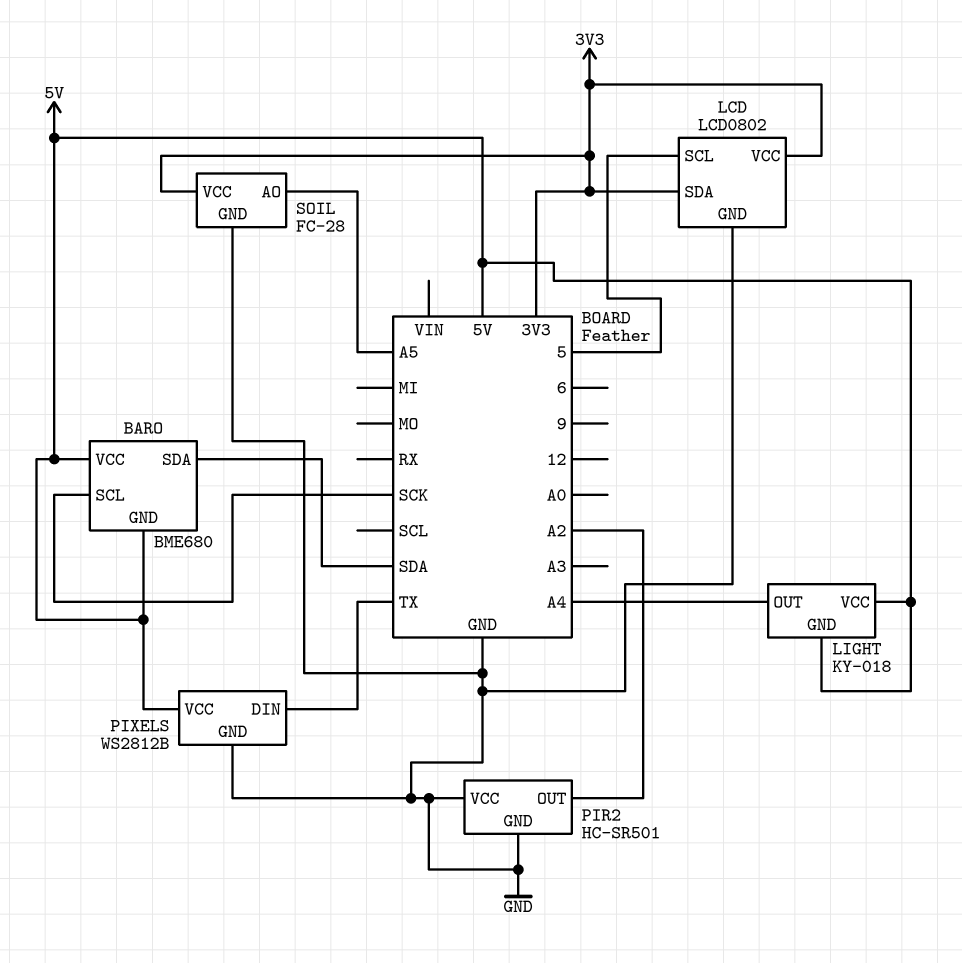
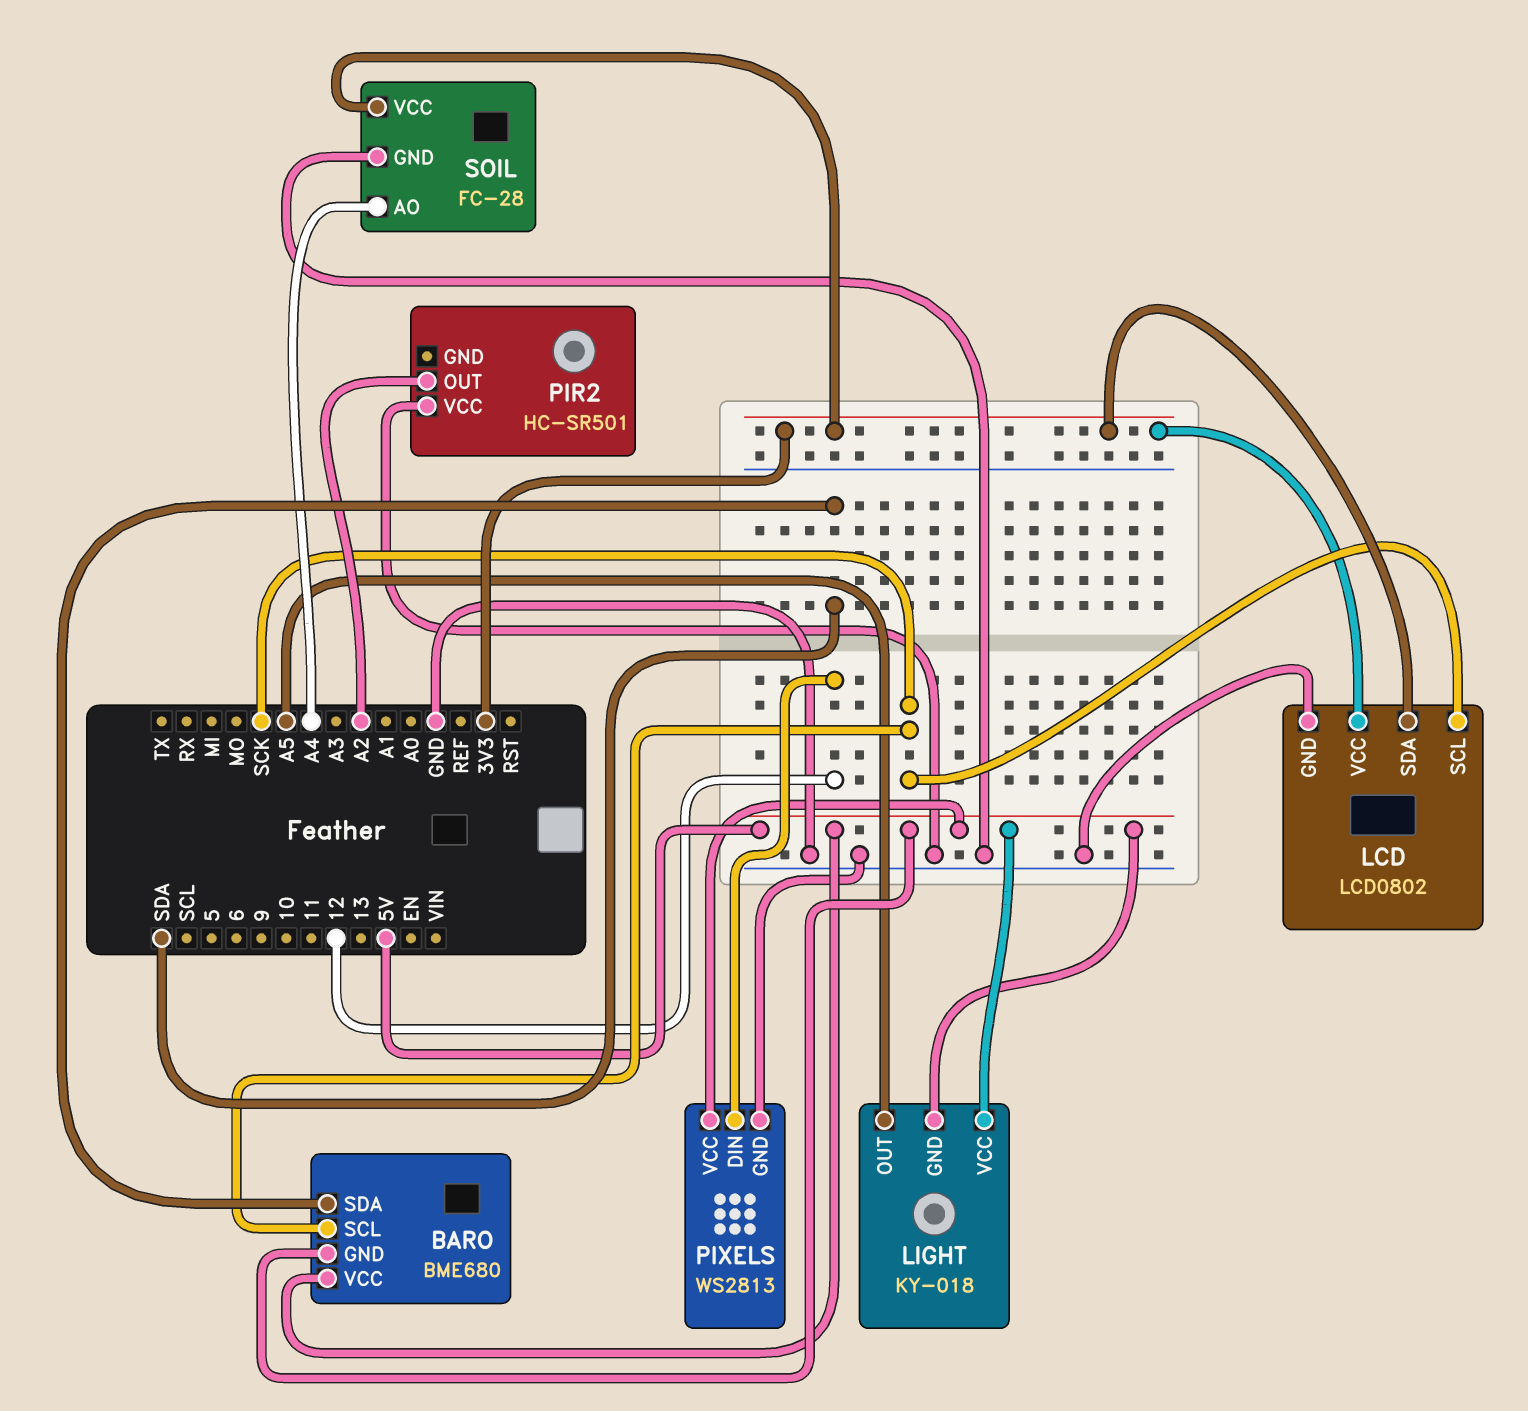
LCD pin SCL: 5 -> SCK
LIGHT pin OUT: A4 -> A5
PIR2 pin GND: GND -> none
PIXELS: WS2812B -> WS2813
PIXELS pin DIN: TX -> 12
SOIL pin AO: A5 -> A4

